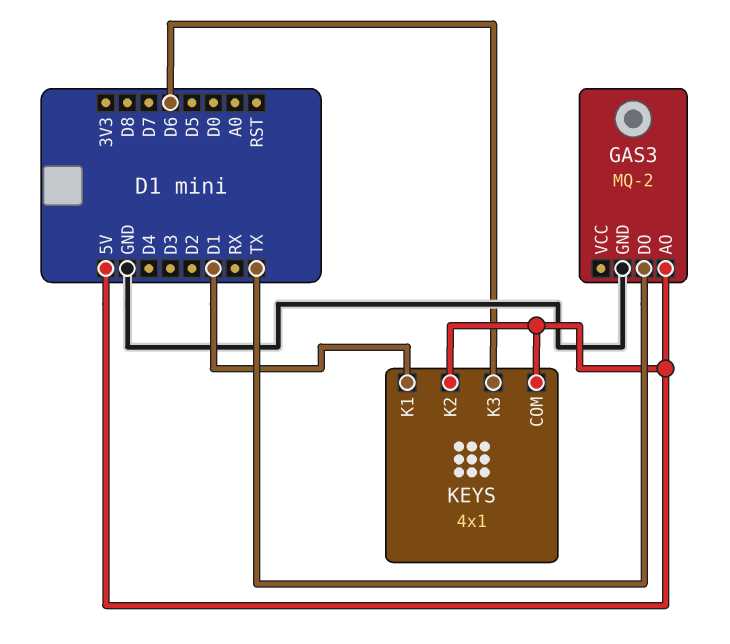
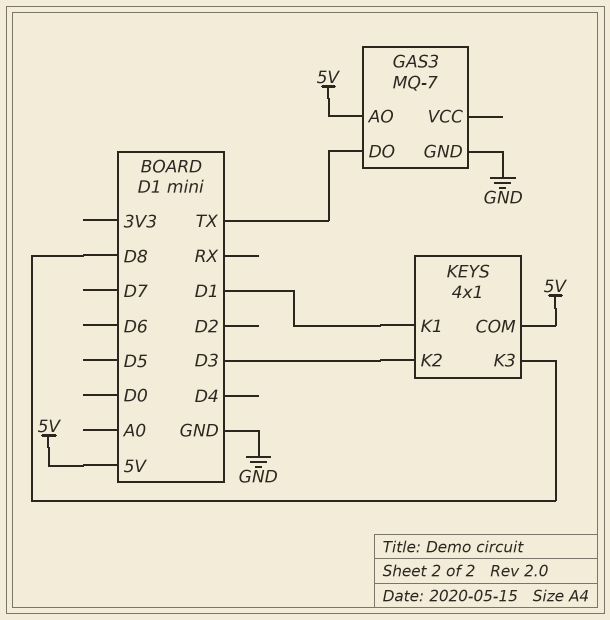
GAS3: MQ-2 -> MQ-7
KEYS pin K2: 5V -> D3
KEYS pin K3: D6 -> D8

